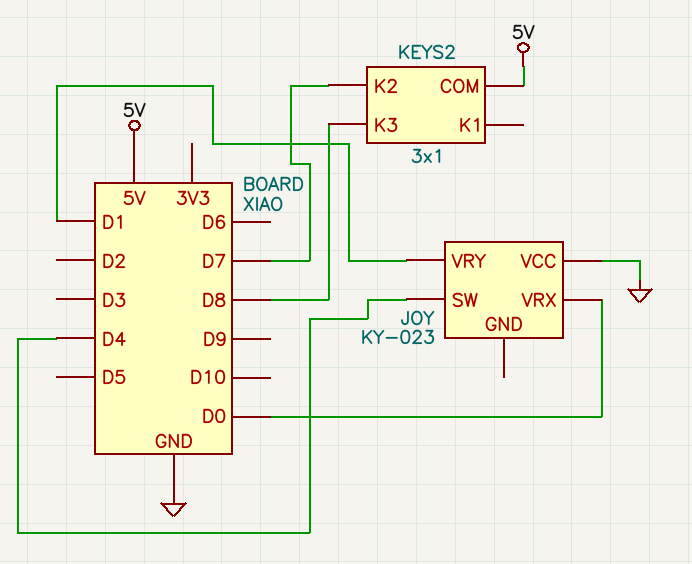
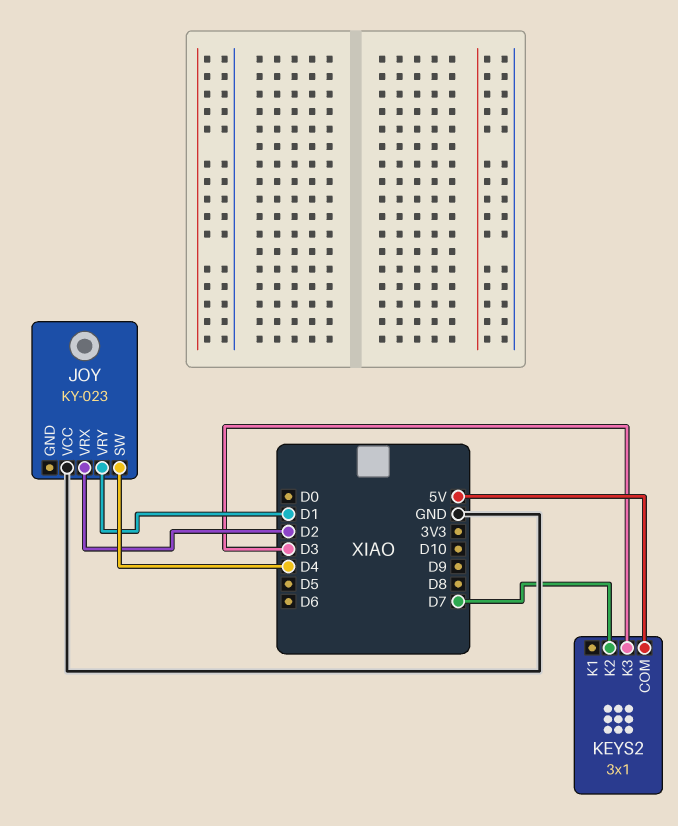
JOY pin VRX: D0 -> D2
KEYS2 pin K3: D8 -> D3

